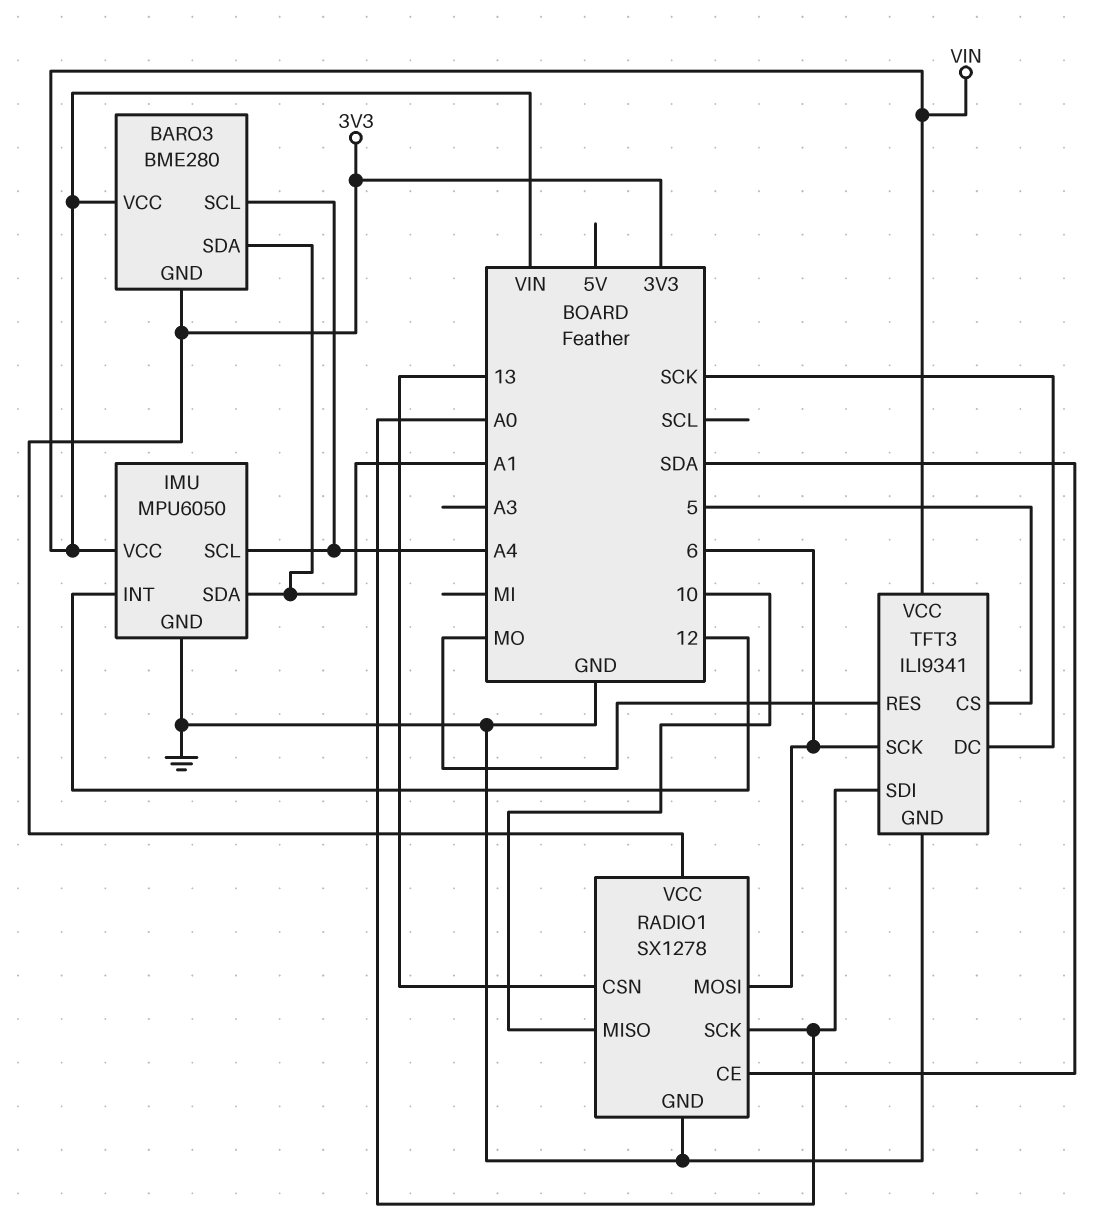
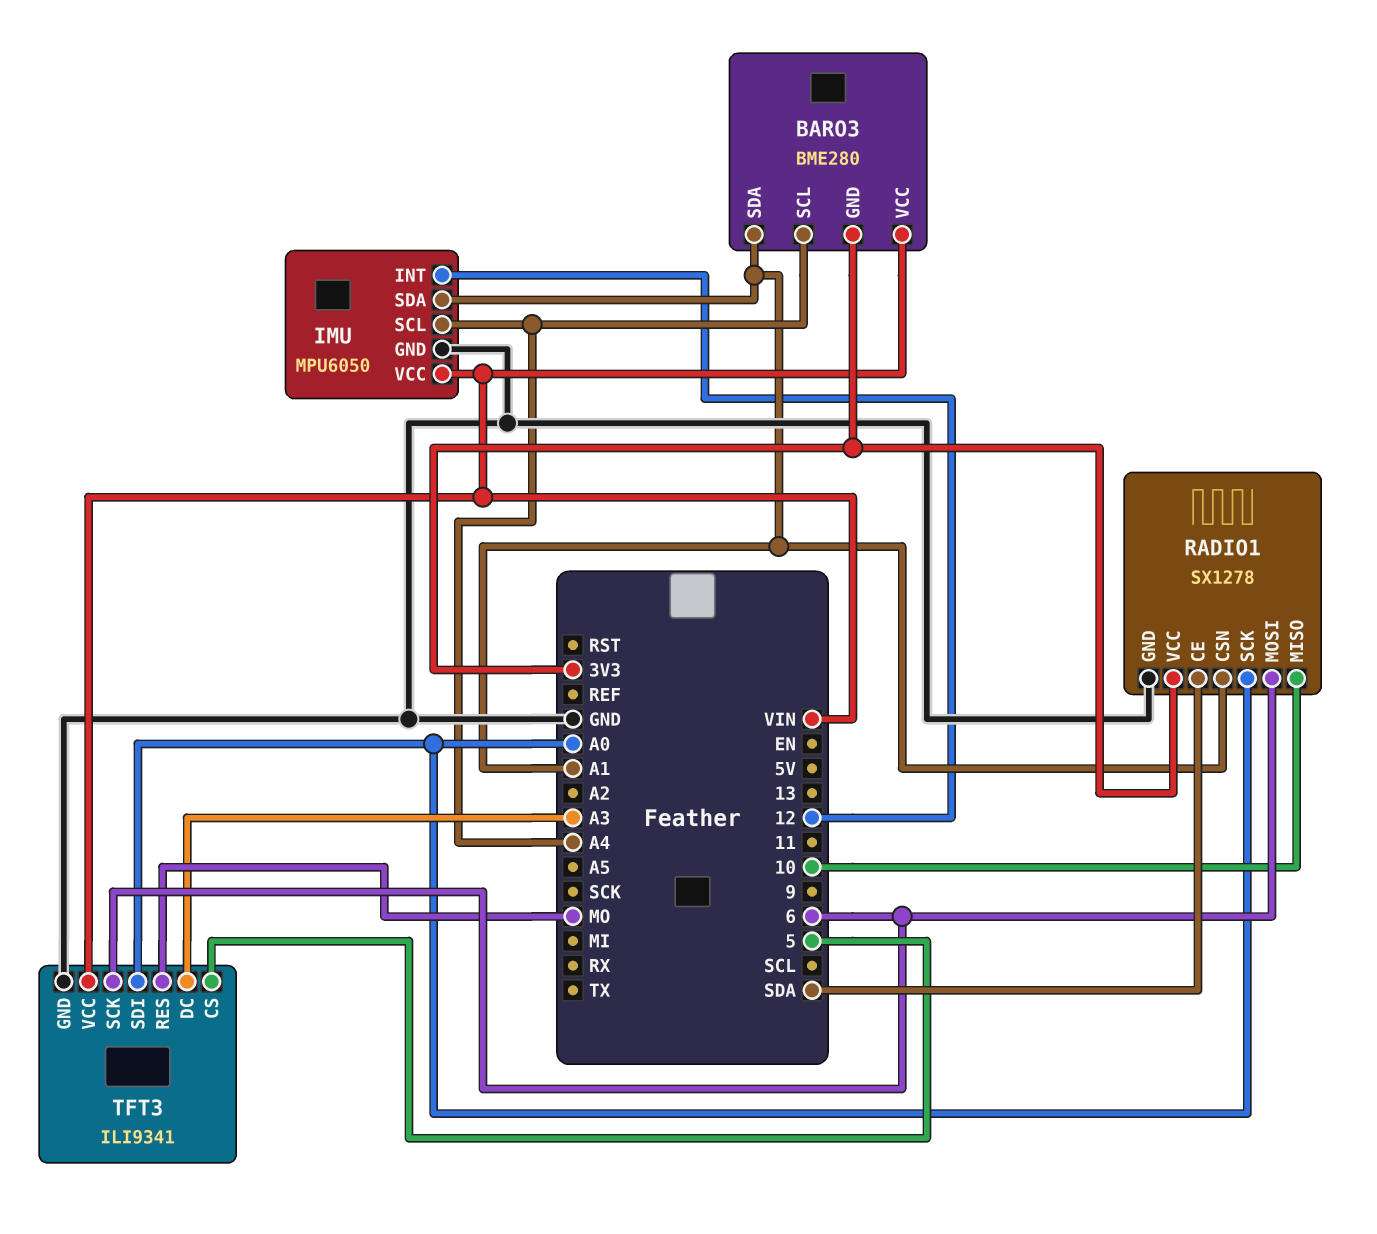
RADIO1 pin CSN: 13 -> A1
TFT3 pin DC: SCK -> A3

